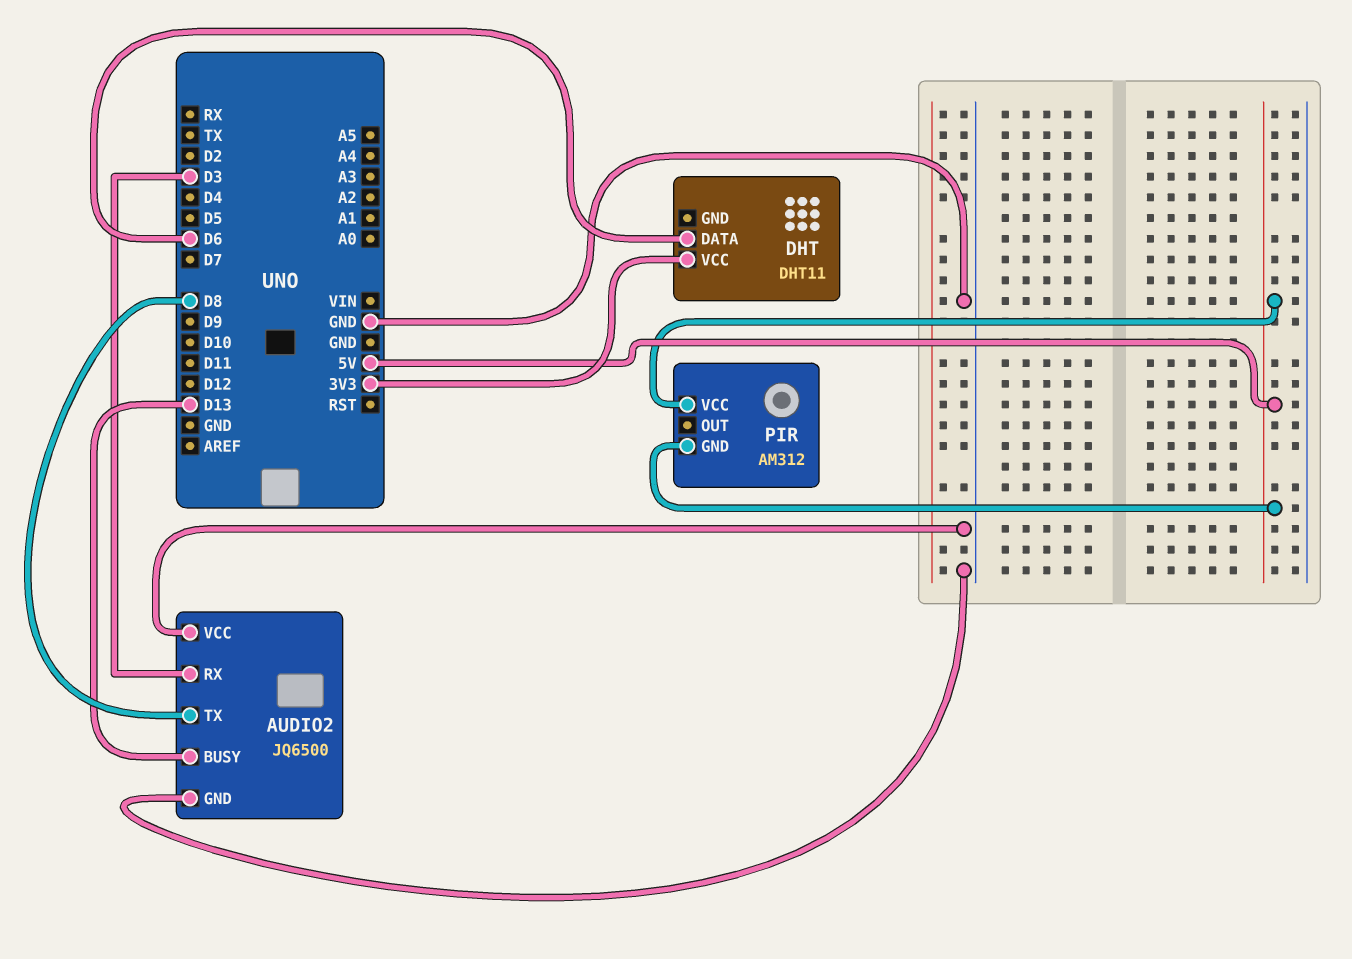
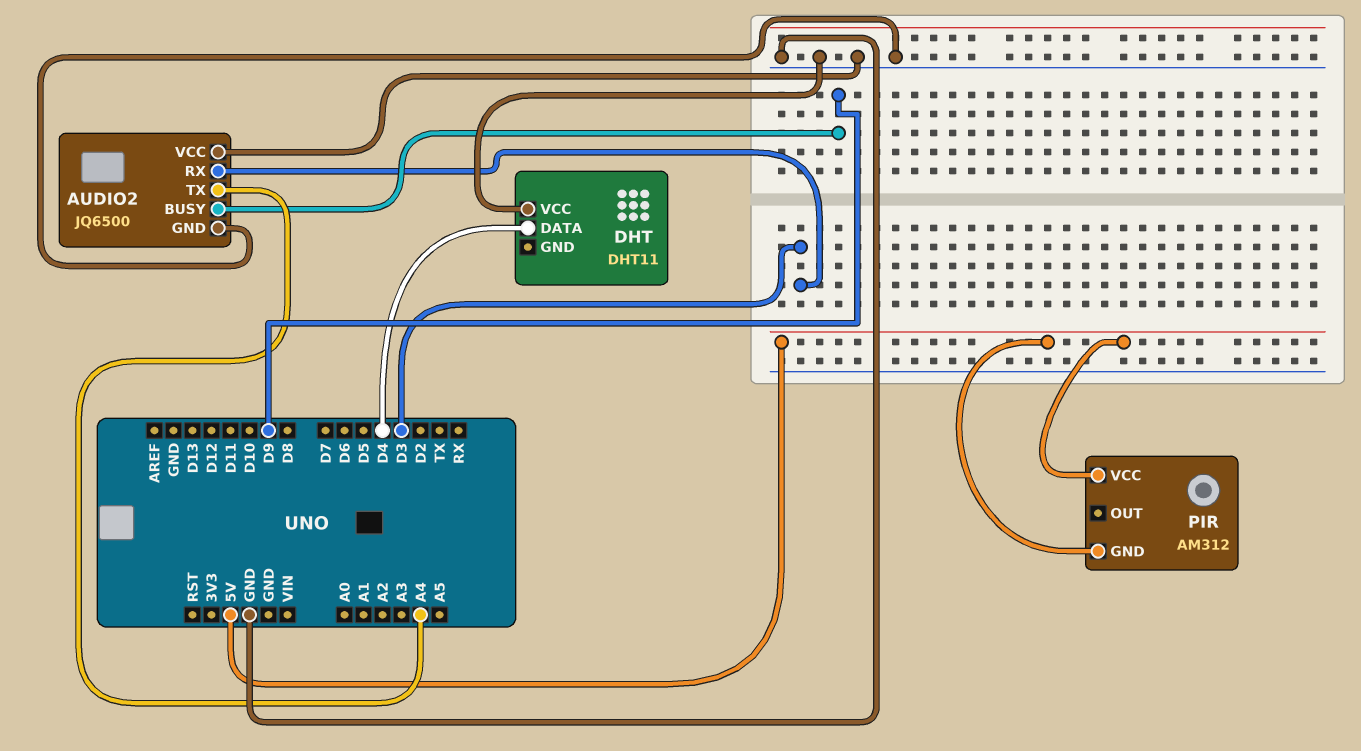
AUDIO2 pin BUSY: D13 -> D9
AUDIO2 pin TX: D8 -> A4
DHT pin DATA: D6 -> D4
DHT pin VCC: 3V3 -> GND

